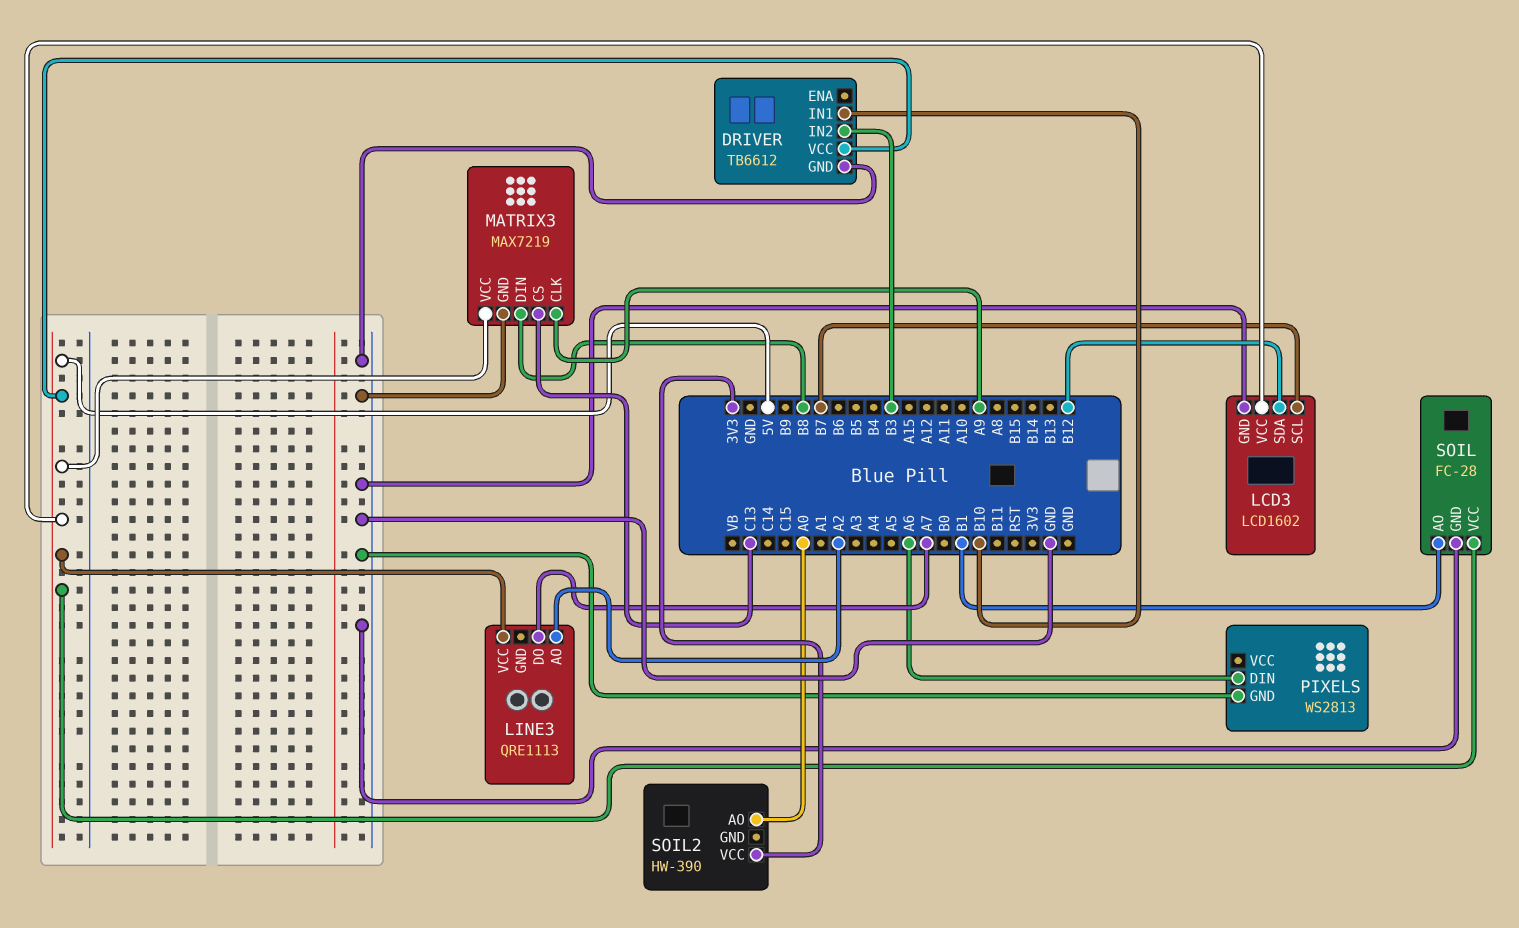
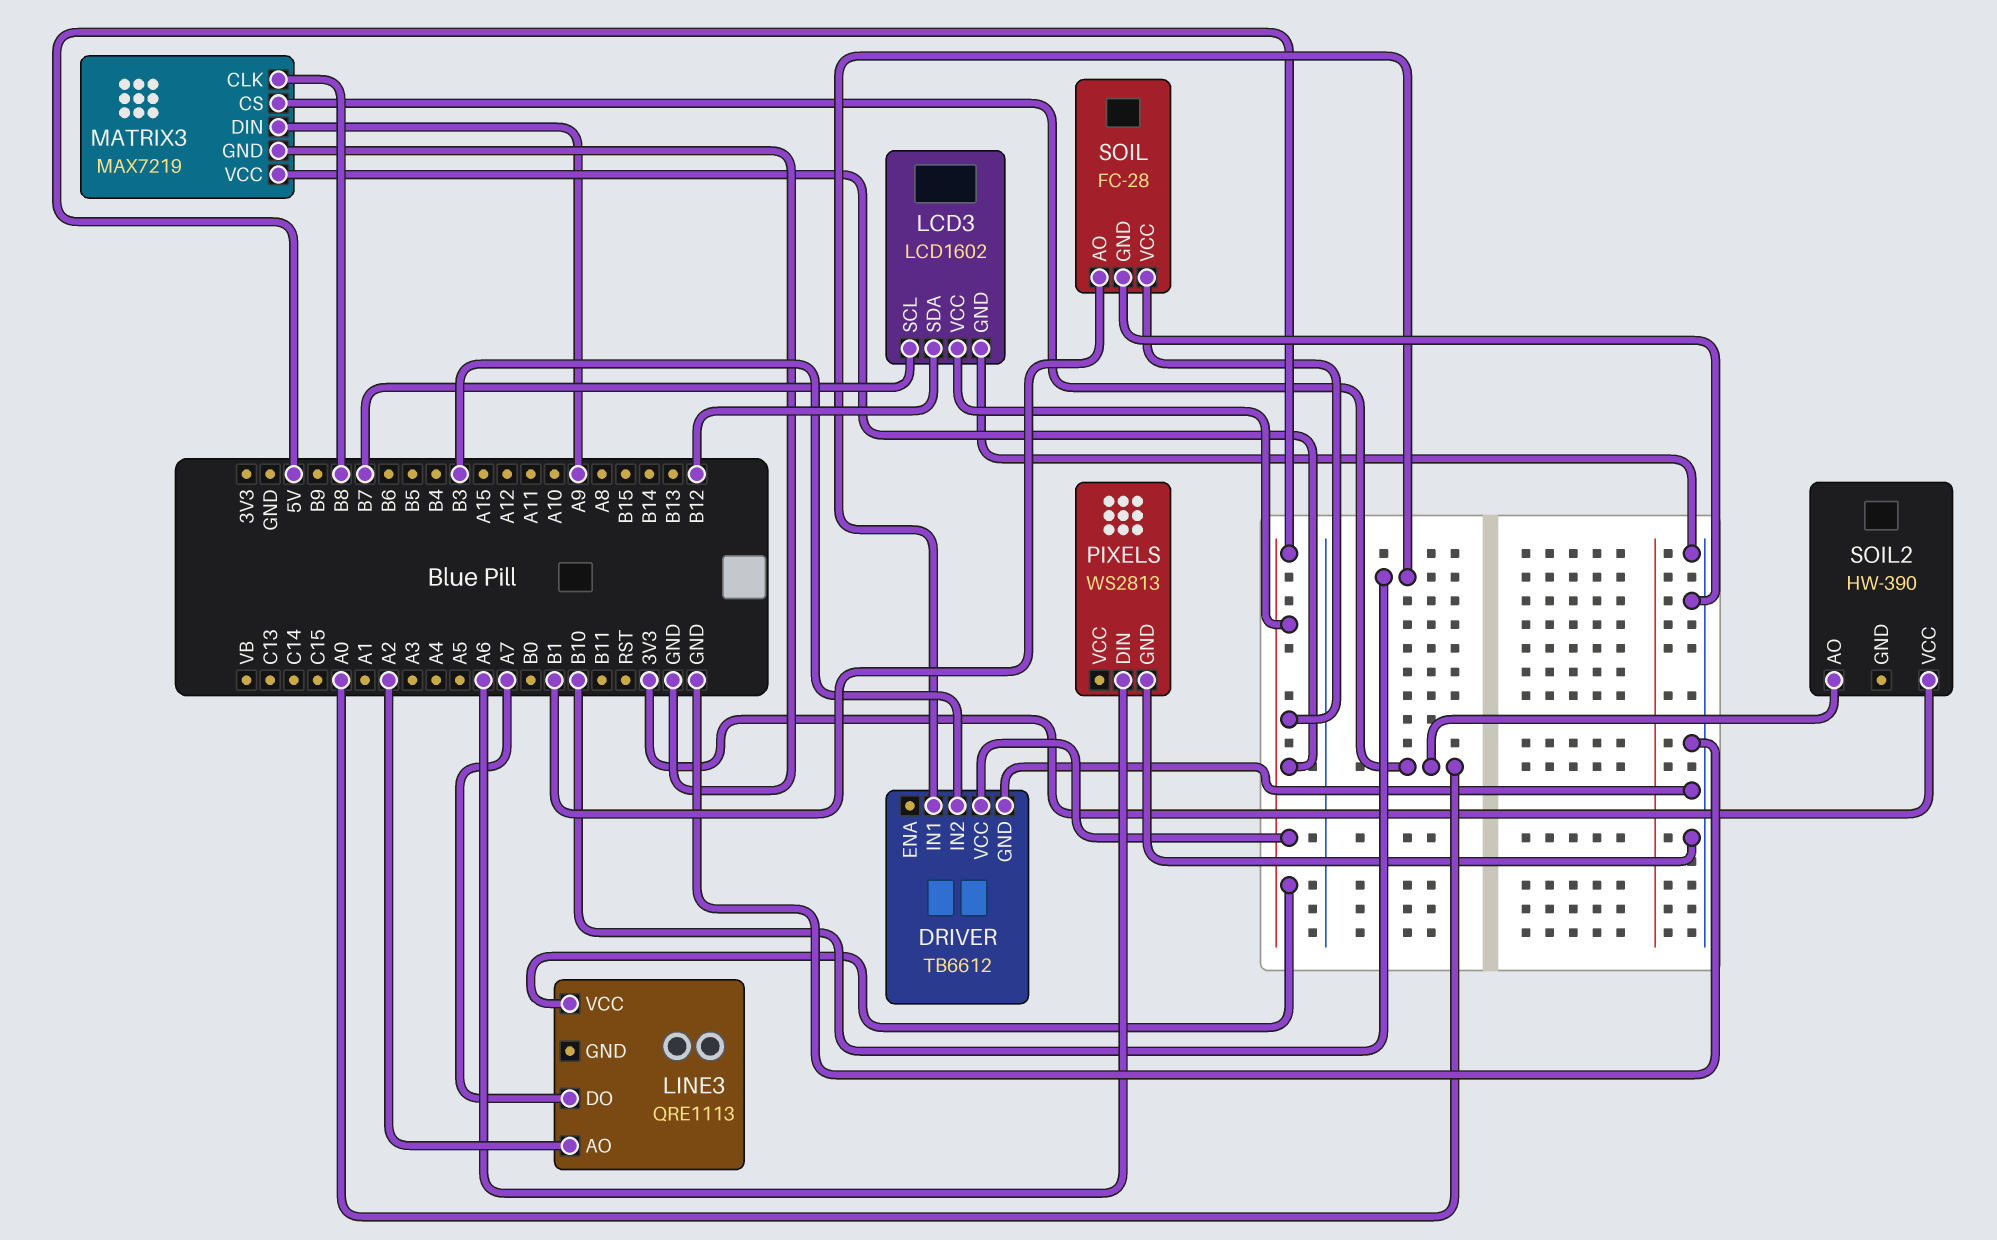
MATRIX3 pin CLK: A9 -> B8
MATRIX3 pin CS: C13 -> A0
MATRIX3 pin DIN: B8 -> A9

